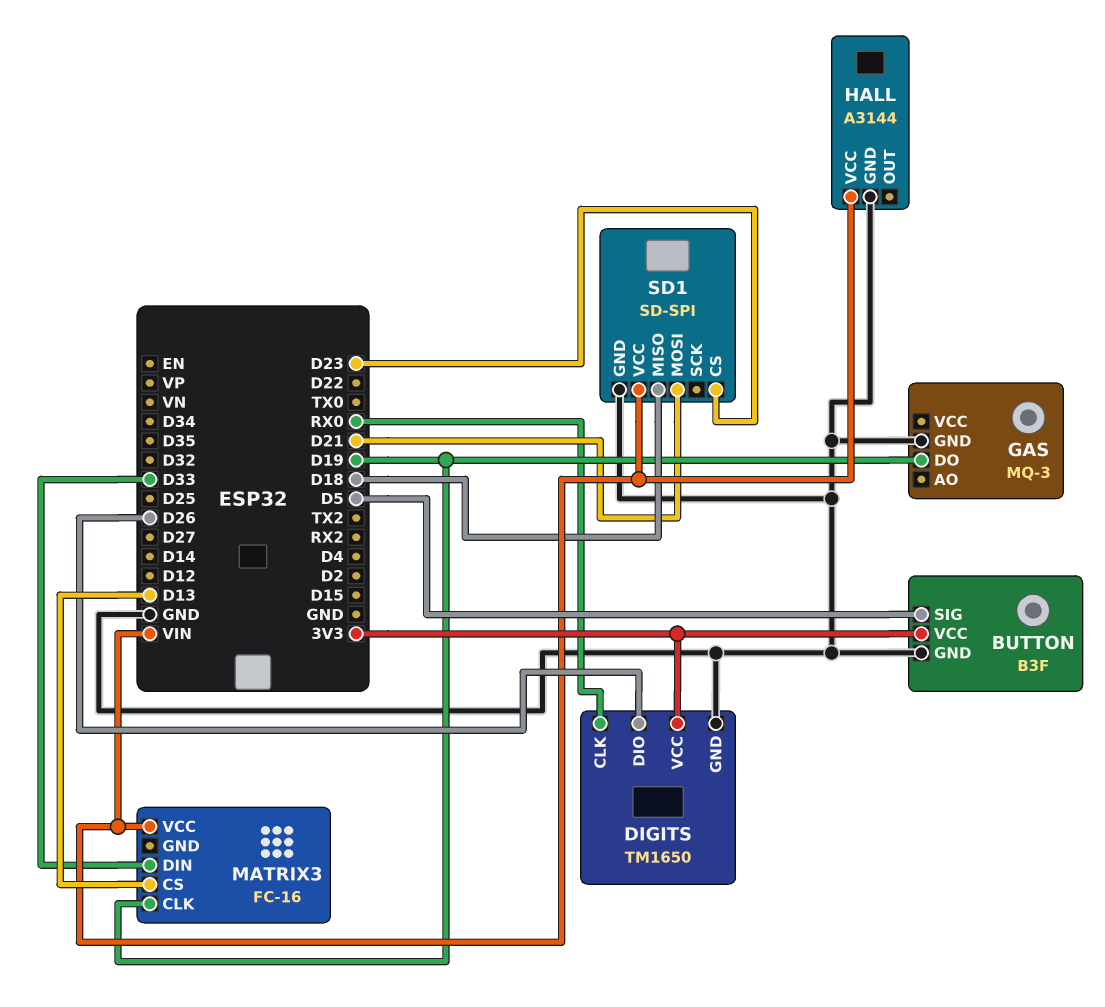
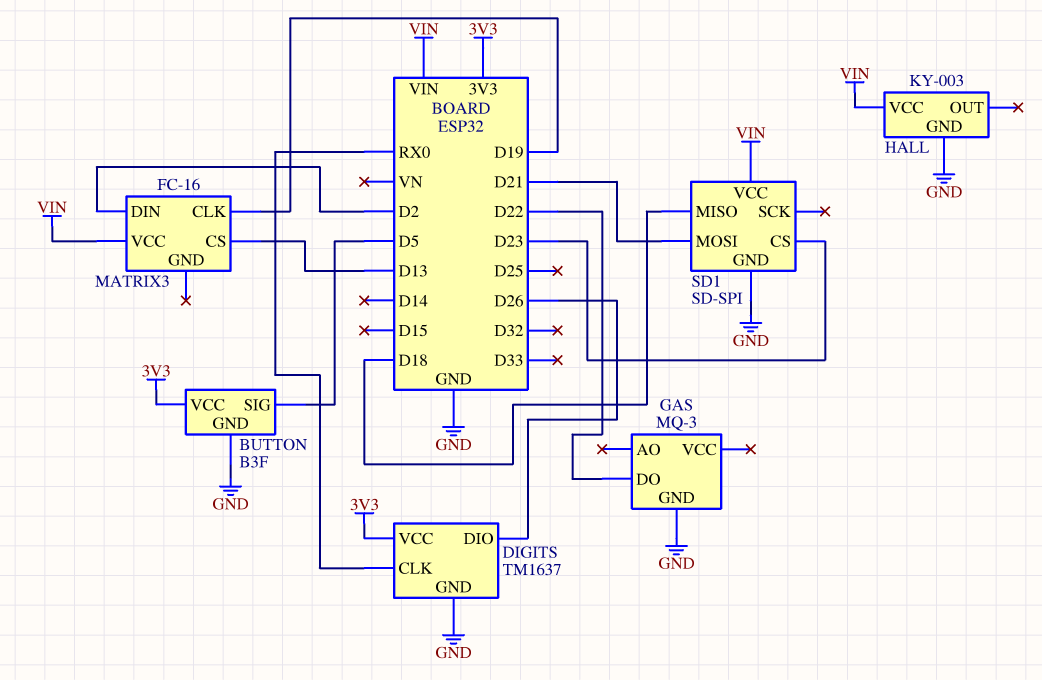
DIGITS: TM1650 -> TM1637
GAS pin DO: D19 -> D22
HALL: A3144 -> KY-003
MATRIX3 pin DIN: D33 -> D2

